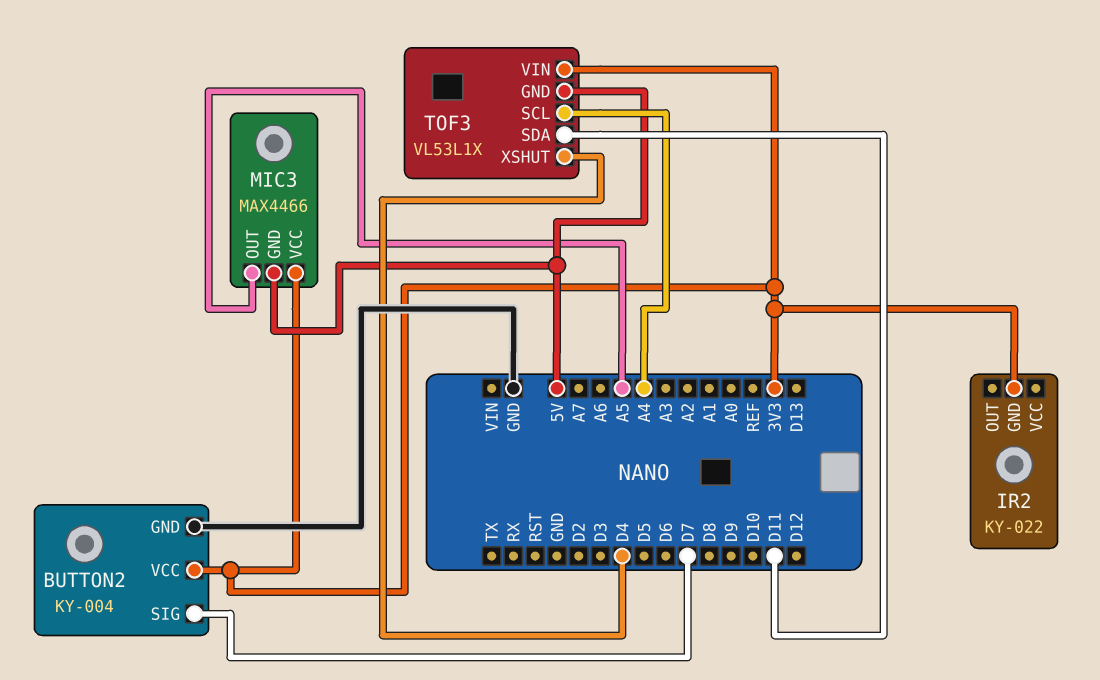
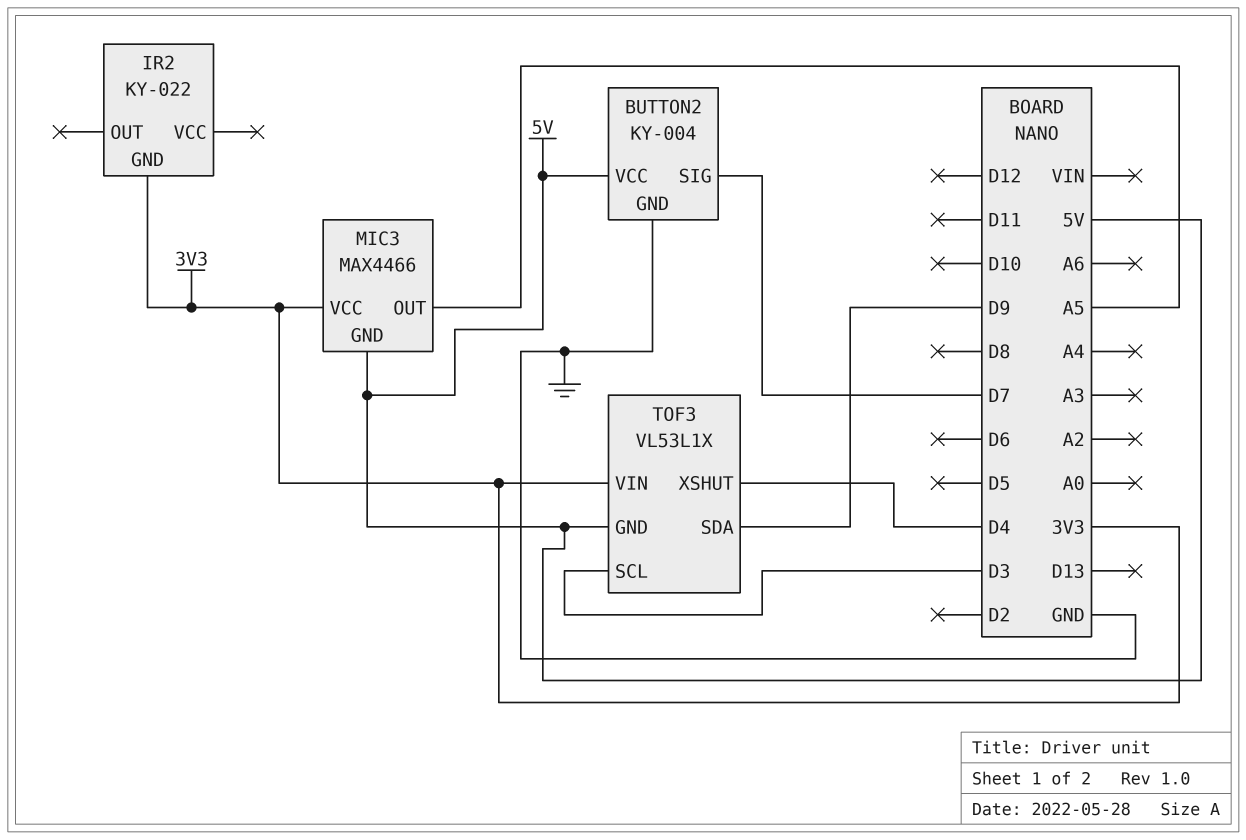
BUTTON2 pin VCC: 3V3 -> 5V
TOF3 pin SCL: A4 -> D3
TOF3 pin SDA: D11 -> D9

